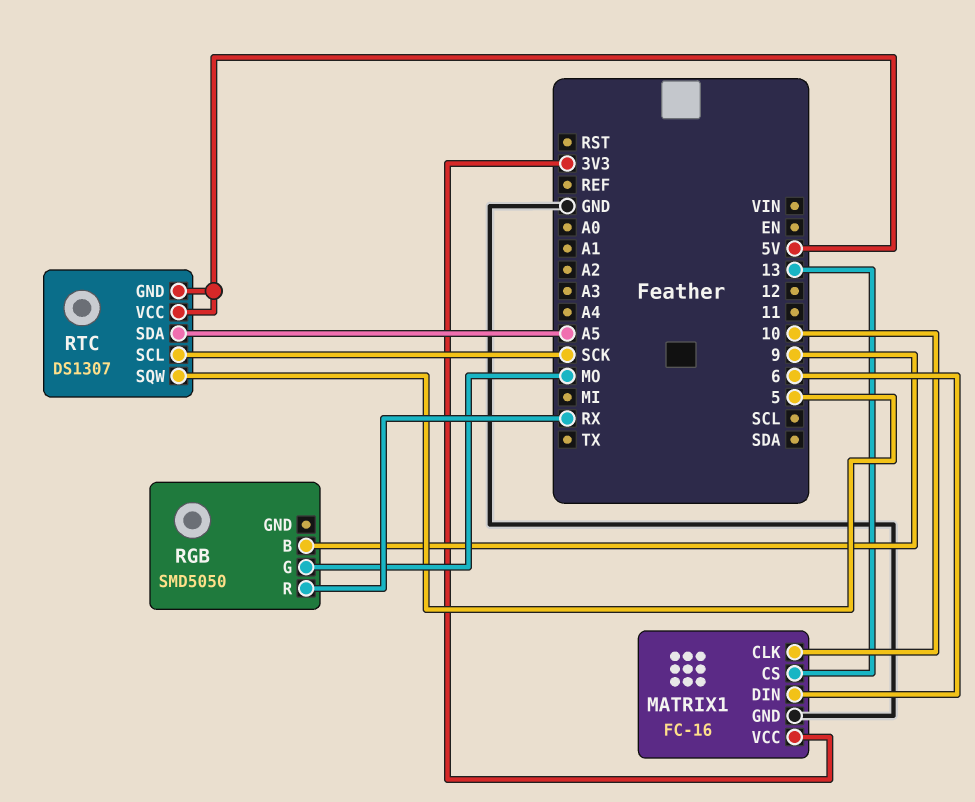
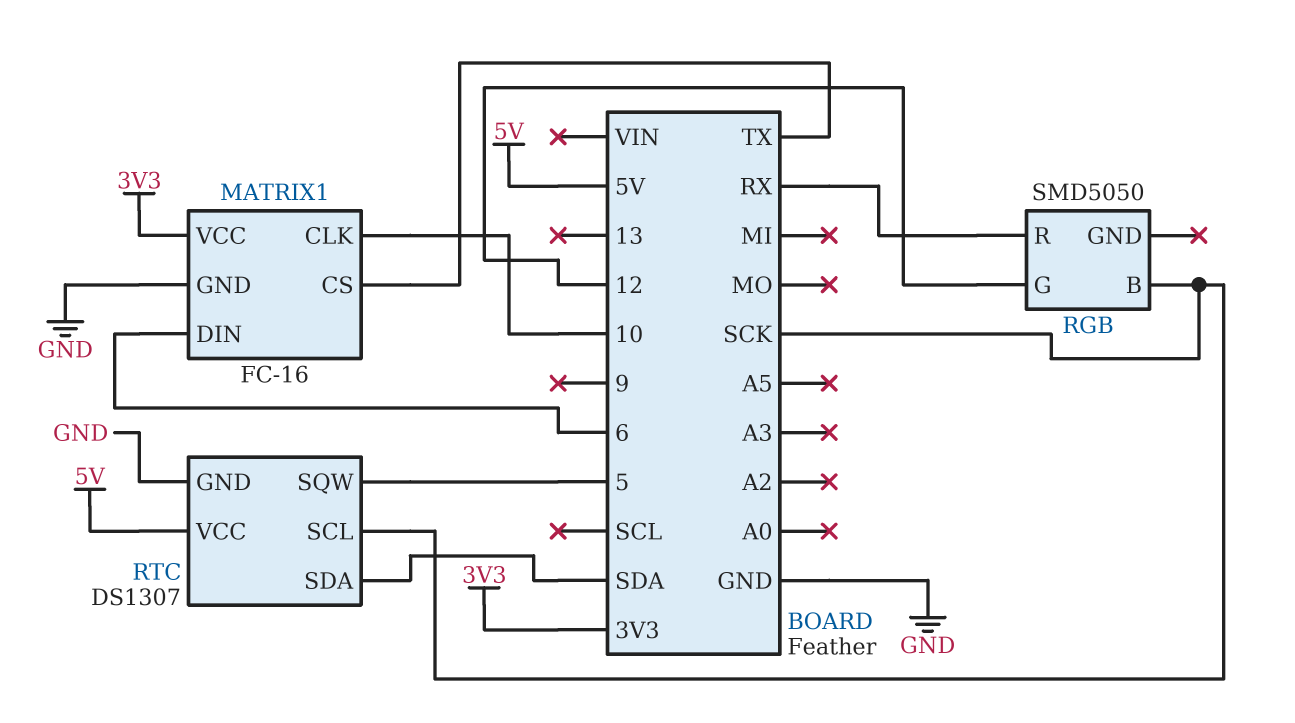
MATRIX1 pin CS: 13 -> TX
RGB pin B: 9 -> SCK
RGB pin G: MO -> 12
RTC pin GND: 5V -> GND
RTC pin SDA: A5 -> SDA

